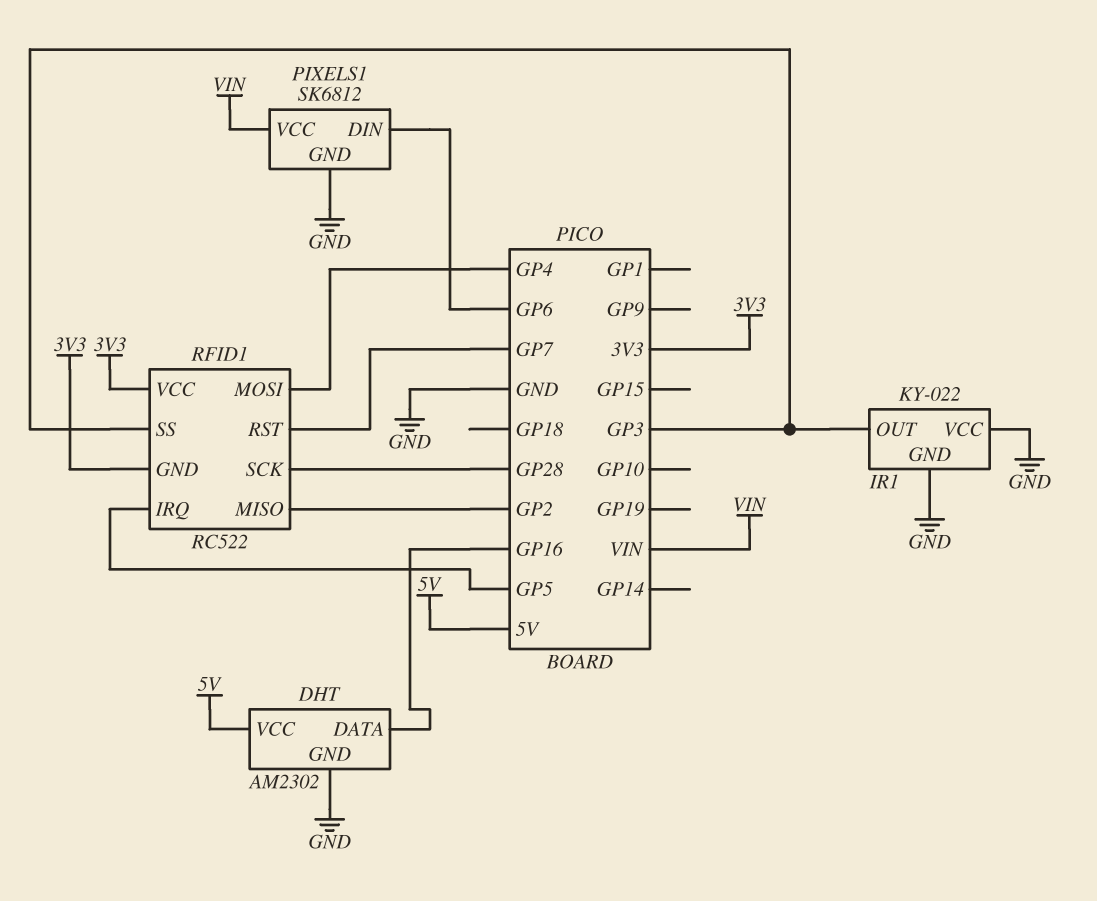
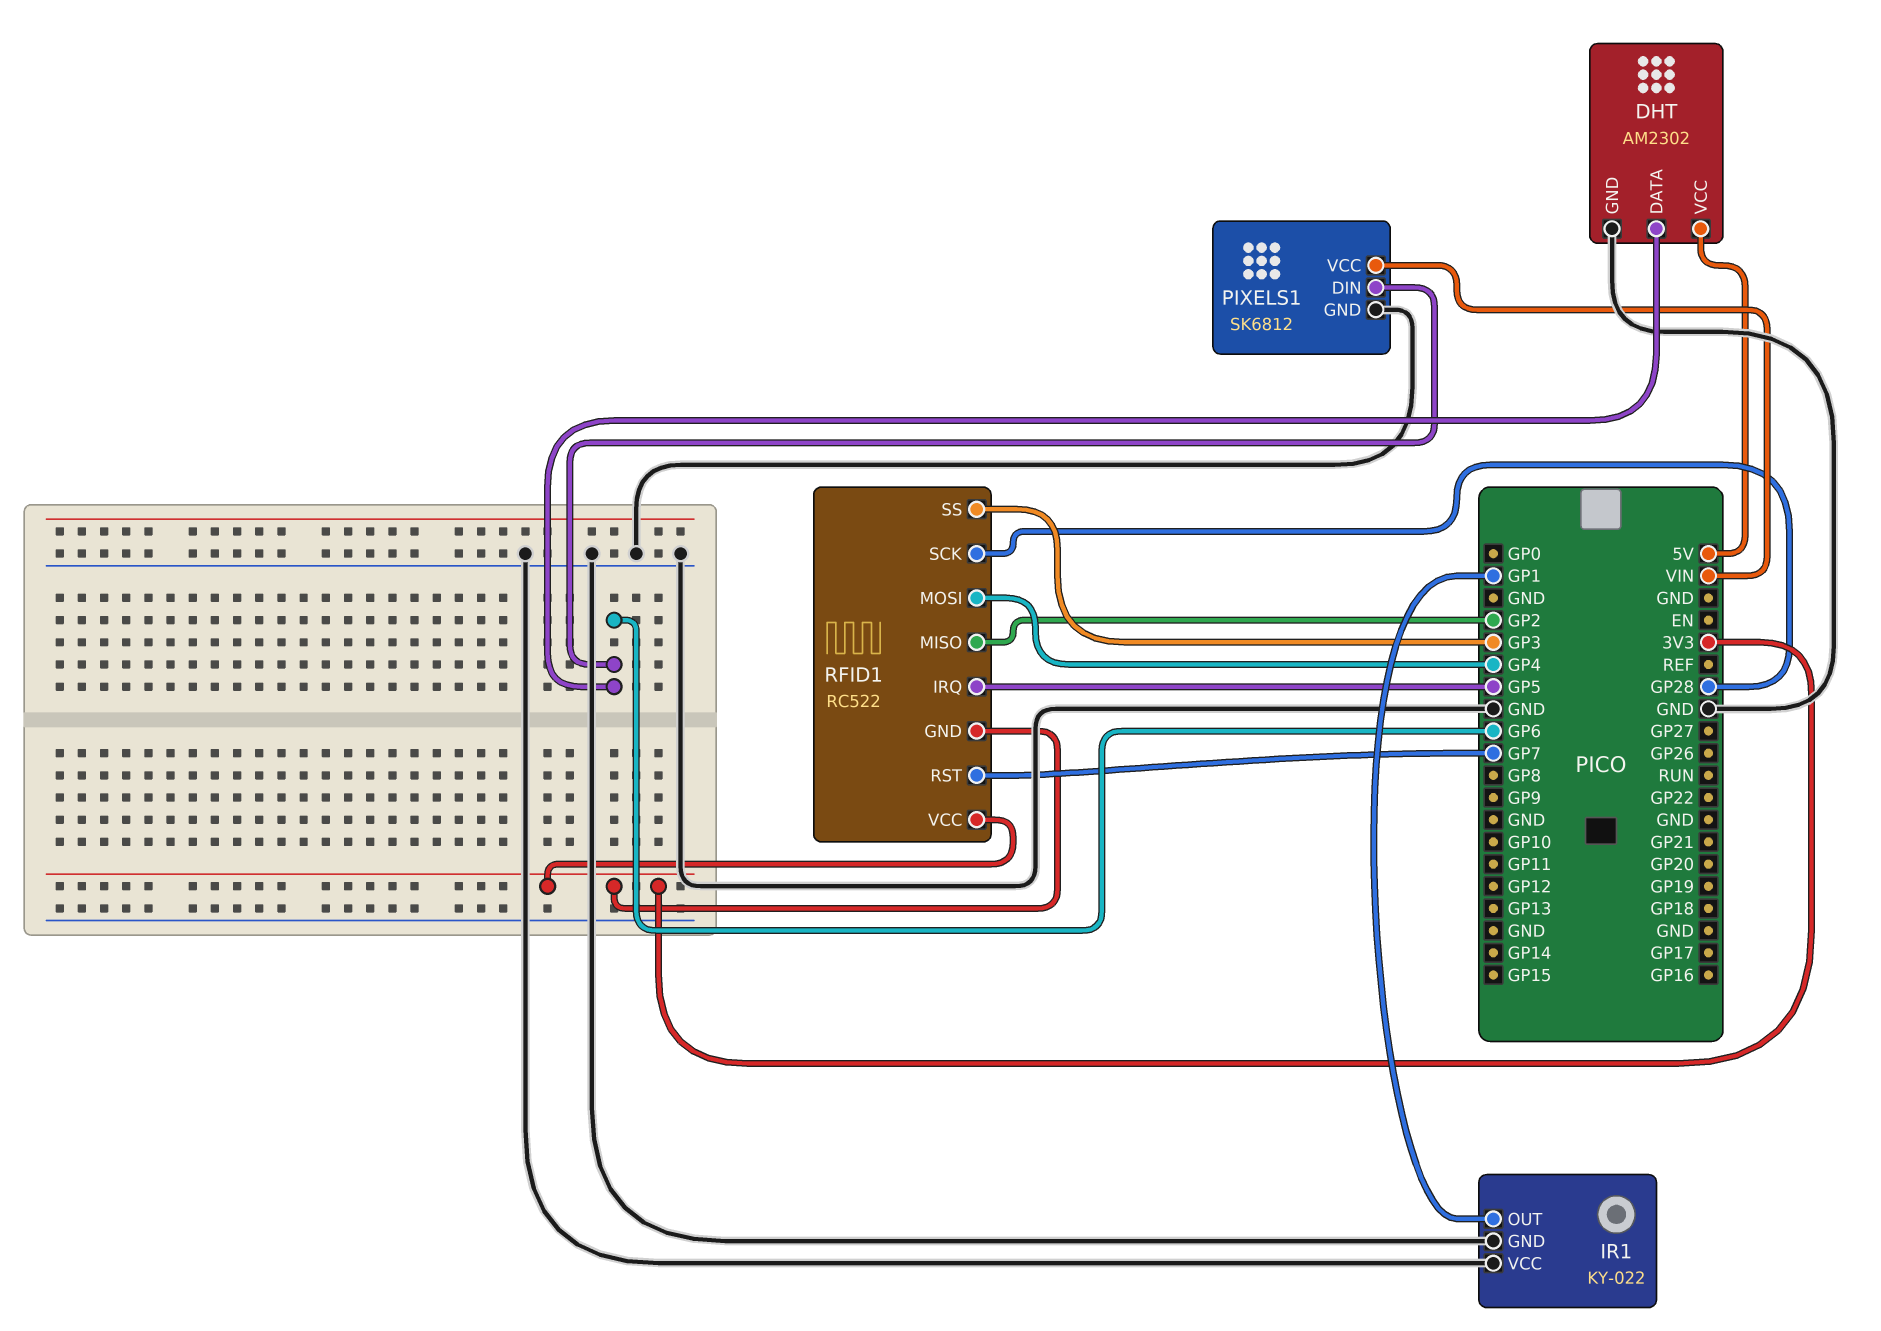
DHT pin DATA: GP16 -> GP6
IR1 pin OUT: GP3 -> GP1

